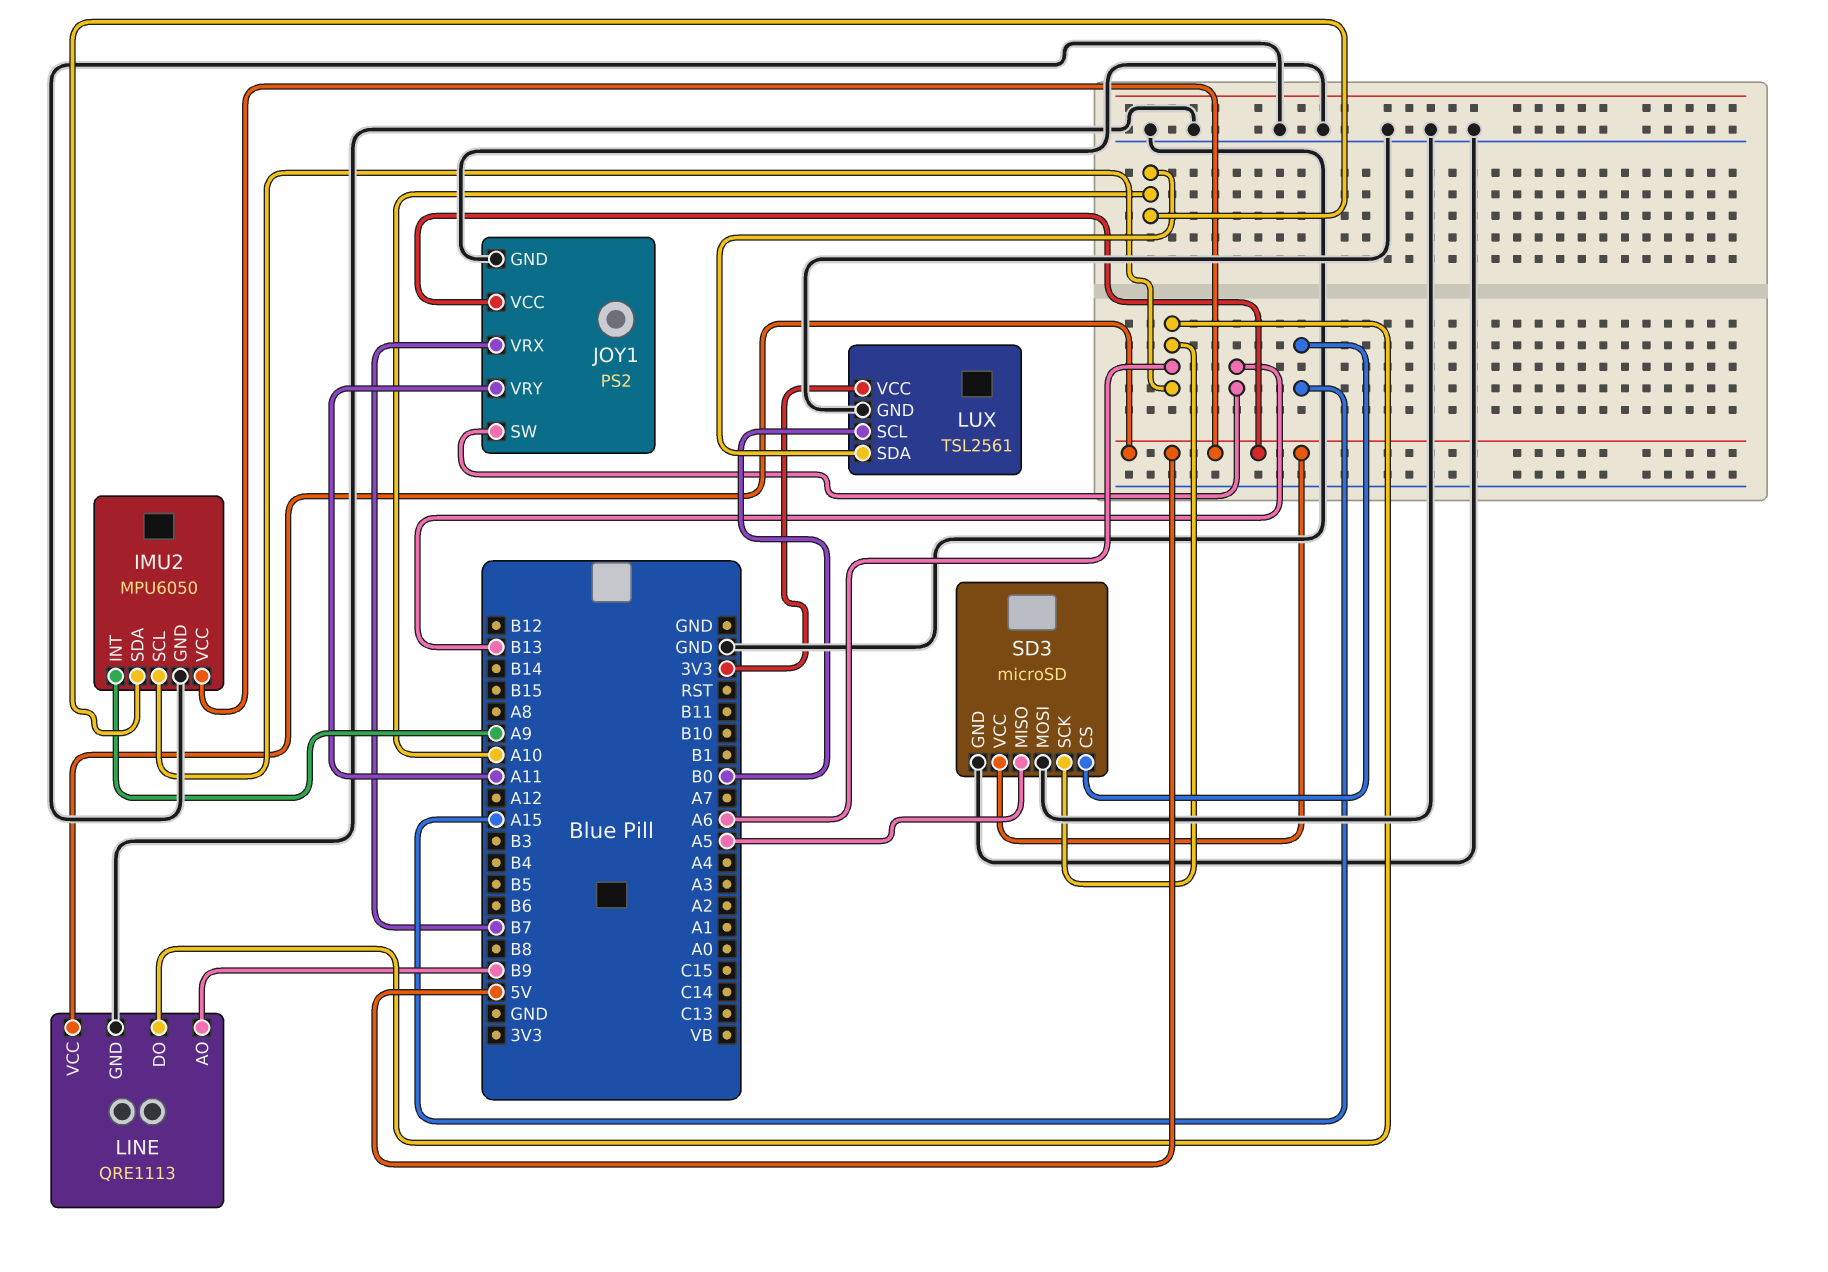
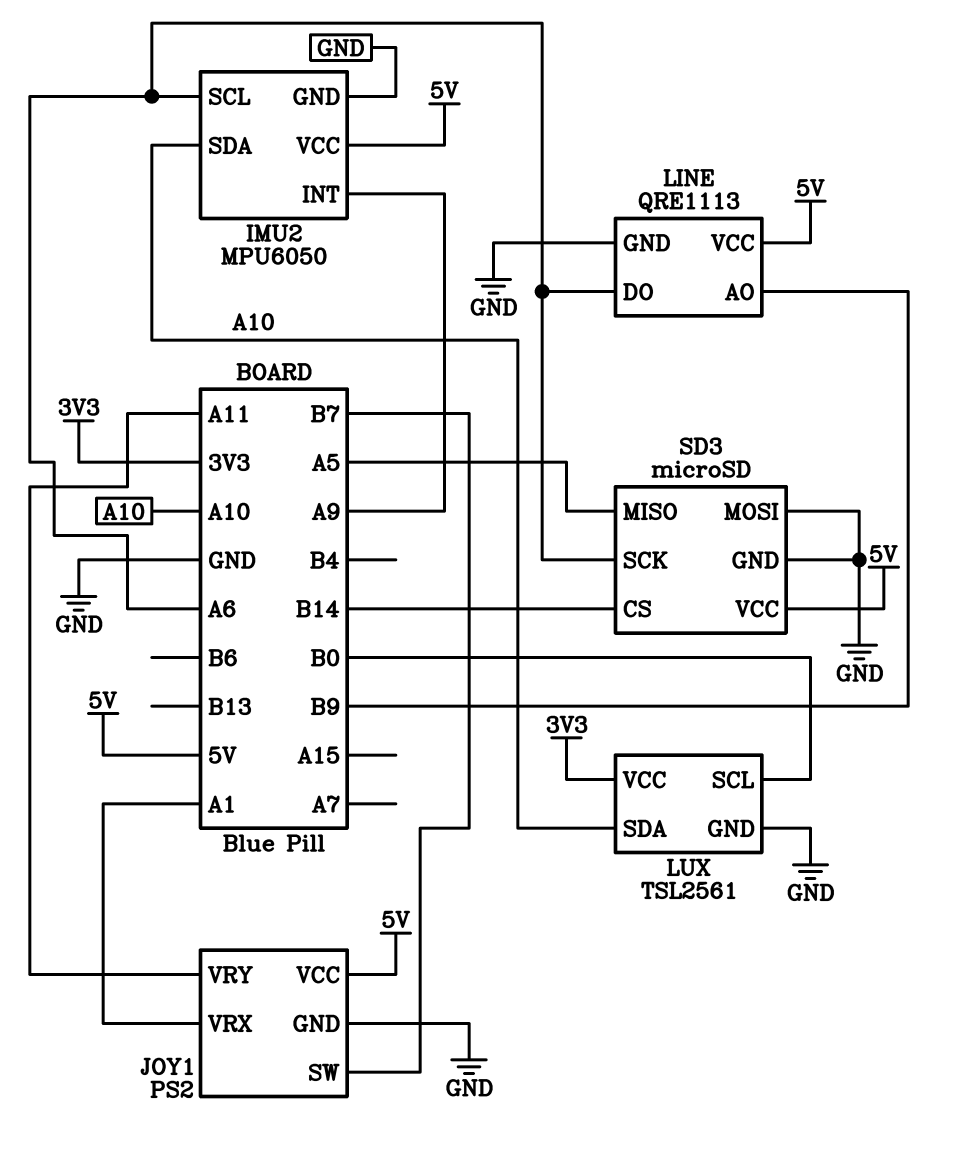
JOY1 pin SW: B13 -> B7
JOY1 pin VRX: B7 -> A1
SD3 pin CS: A15 -> B14

